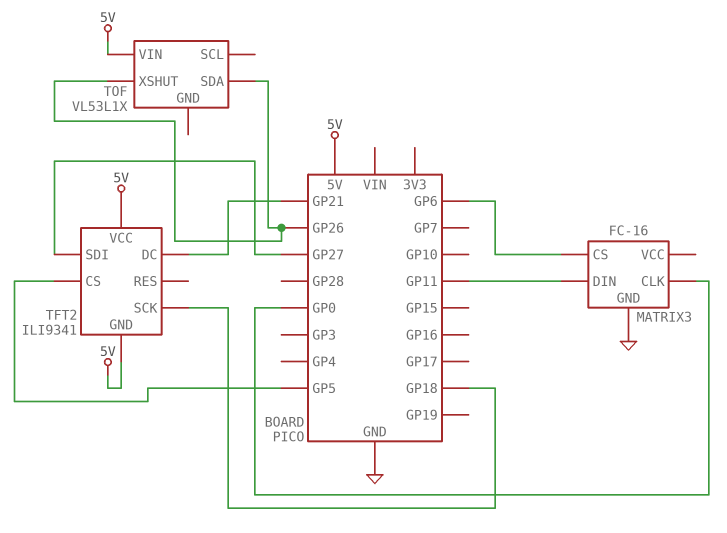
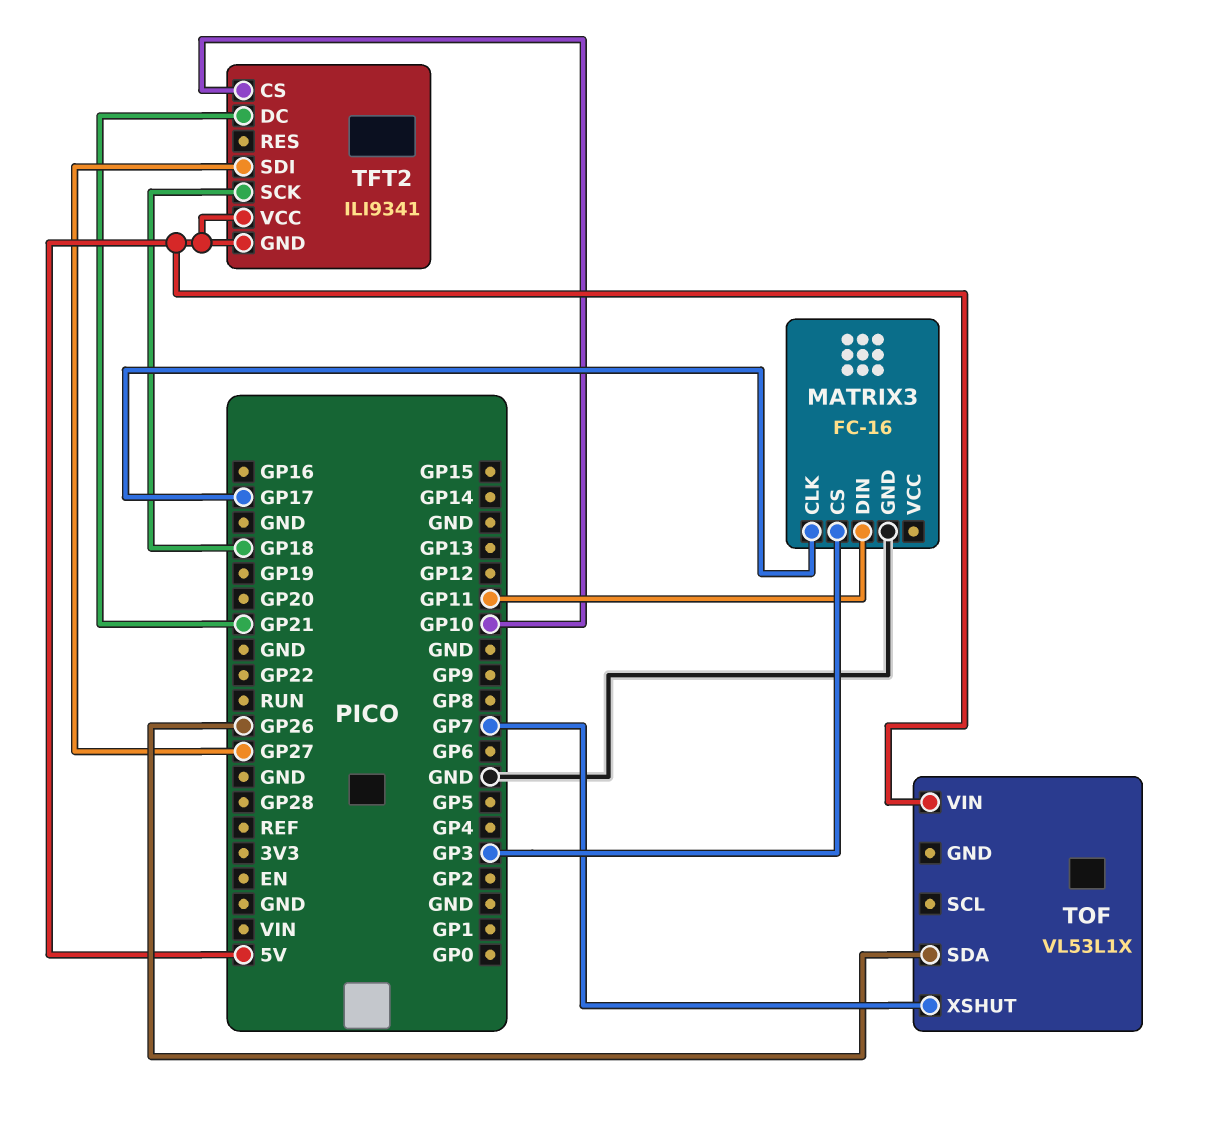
MATRIX3 pin CLK: GP0 -> GP17
MATRIX3 pin CS: GP6 -> GP3
TFT2 pin CS: GP5 -> GP10
TOF pin XSHUT: GP26 -> GP7

